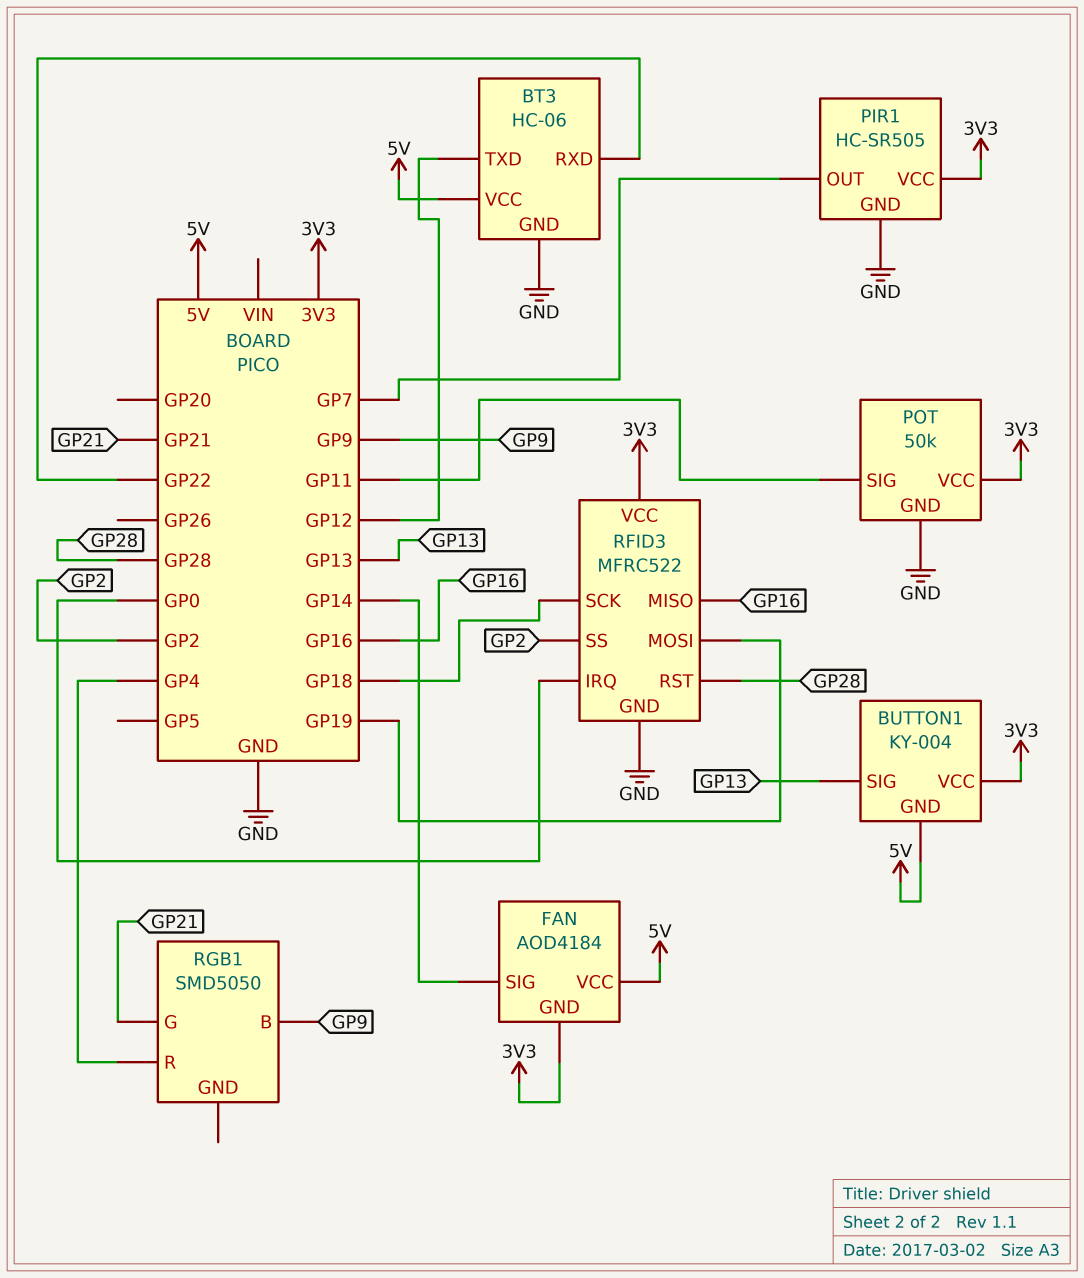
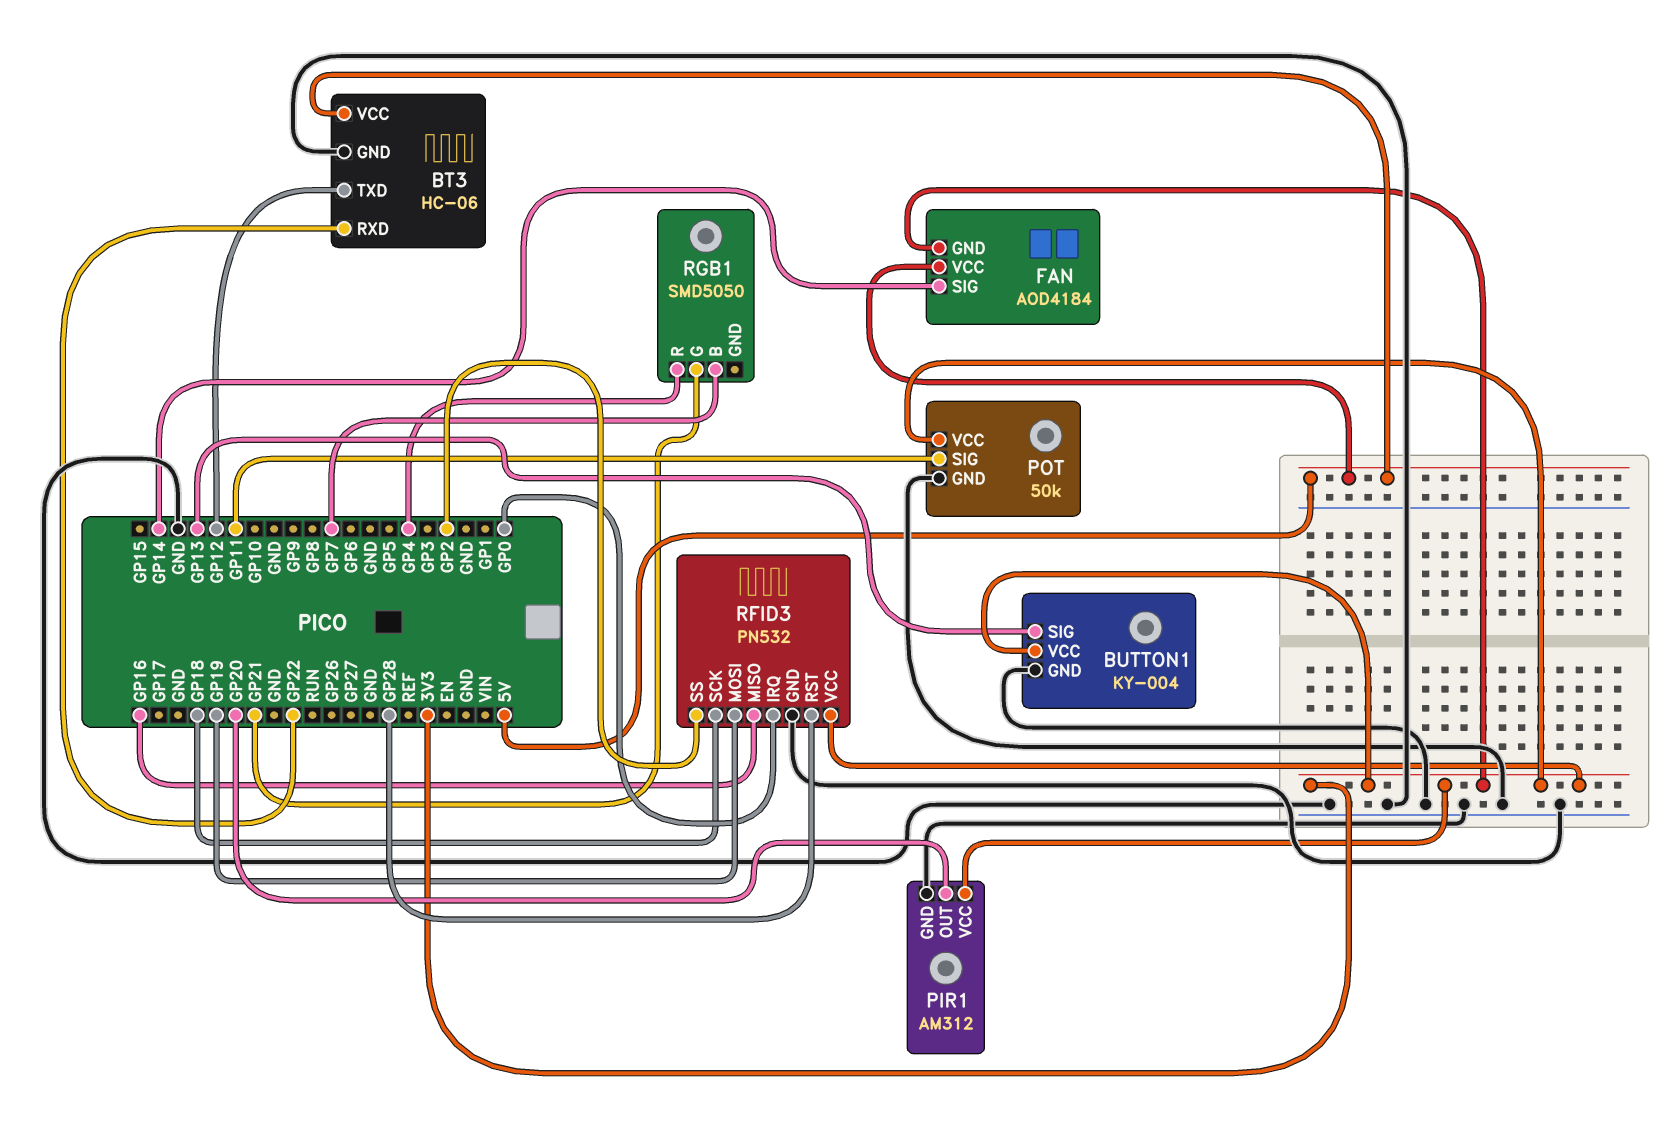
BUTTON1 pin GND: 5V -> GND
PIR1: HC-SR505 -> AM312
PIR1 pin OUT: GP7 -> GP20
RFID3: MFRC522 -> PN532
RGB1 pin B: GP9 -> GP7

